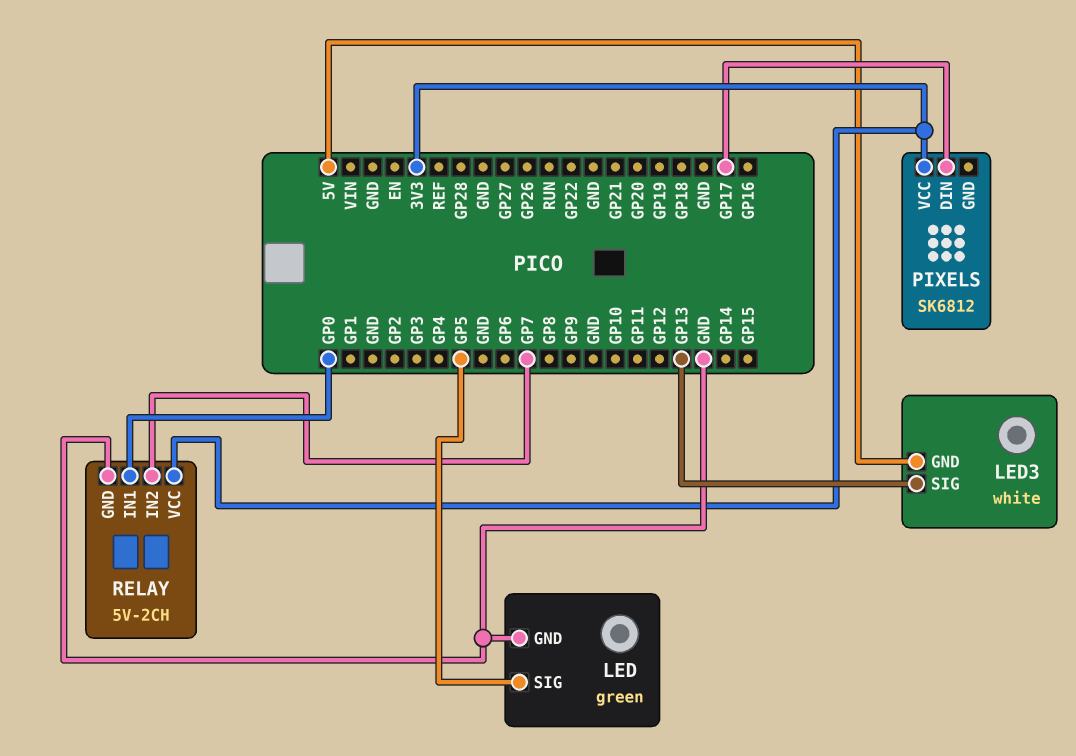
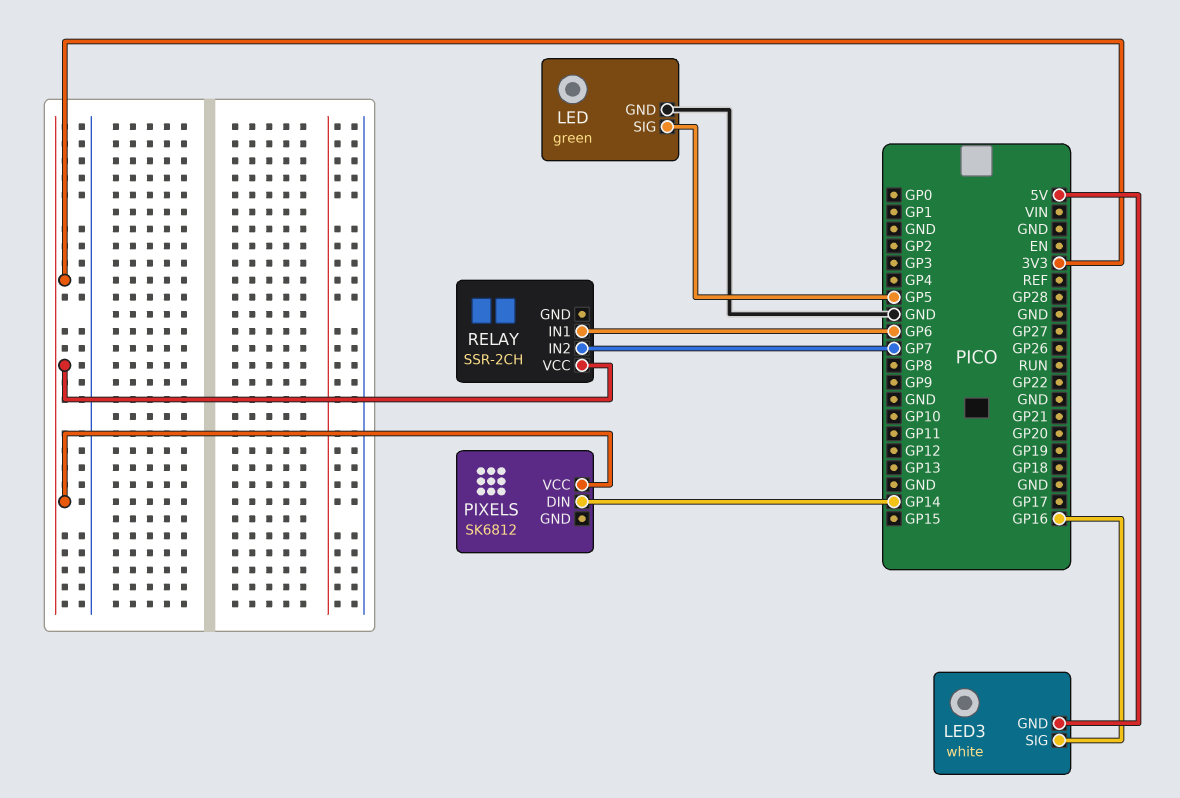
LED3 pin SIG: GP13 -> GP16
PIXELS pin DIN: GP17 -> GP14
RELAY: 5V-2CH -> SSR-2CH
RELAY pin GND: GND -> none
RELAY pin IN1: GP0 -> GP6

